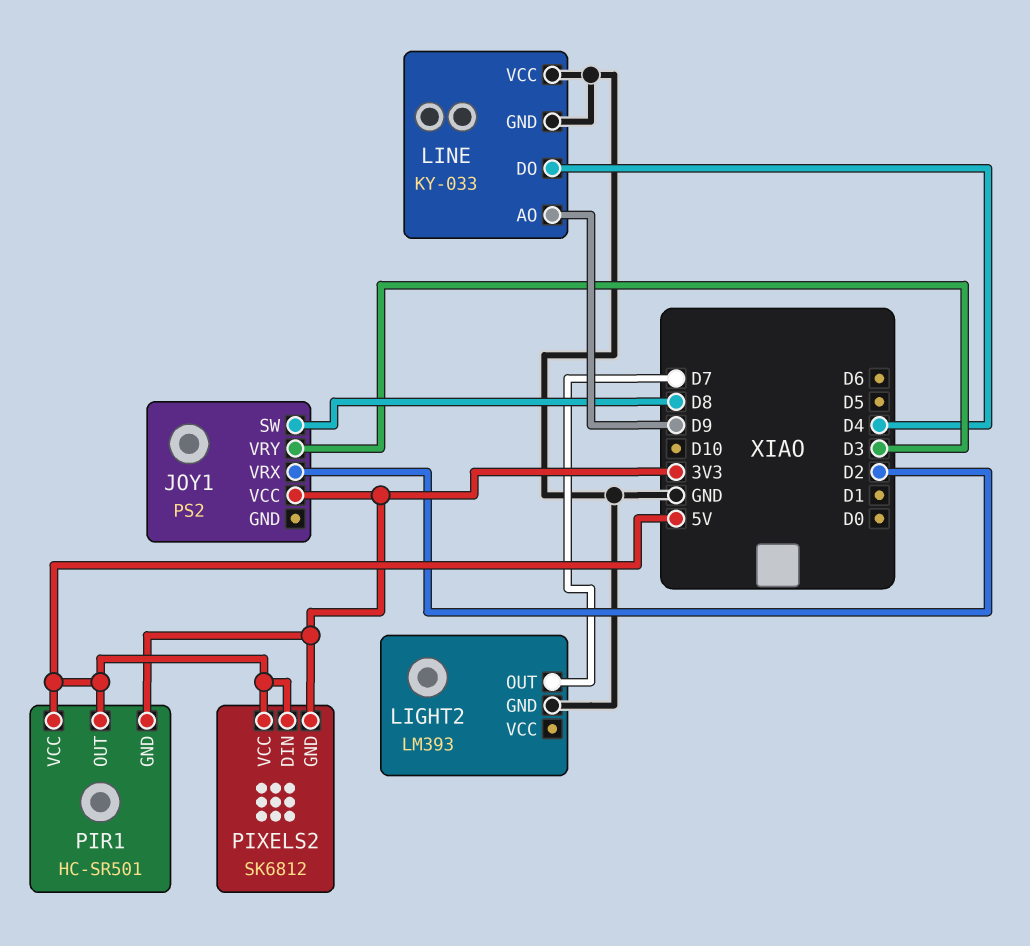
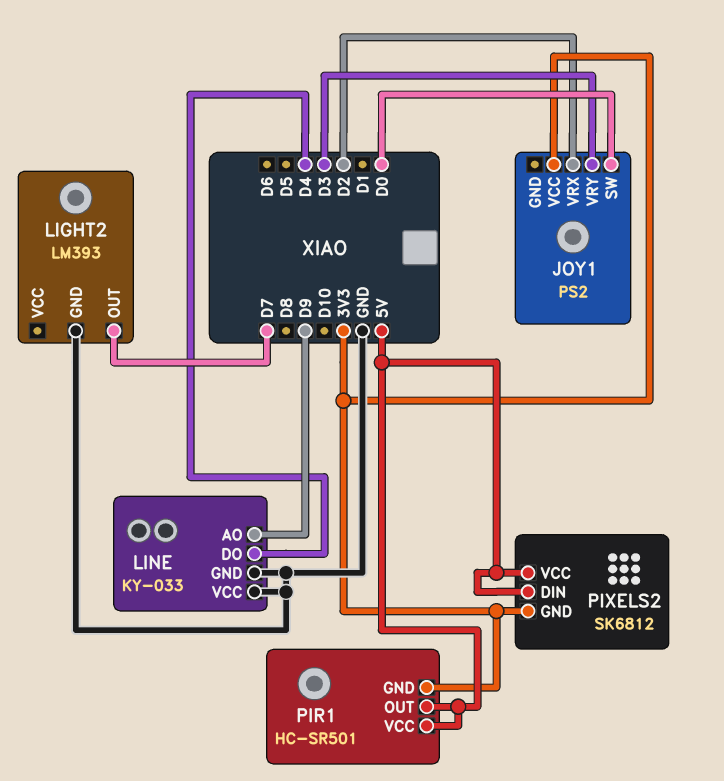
JOY1 pin SW: D8 -> D0

